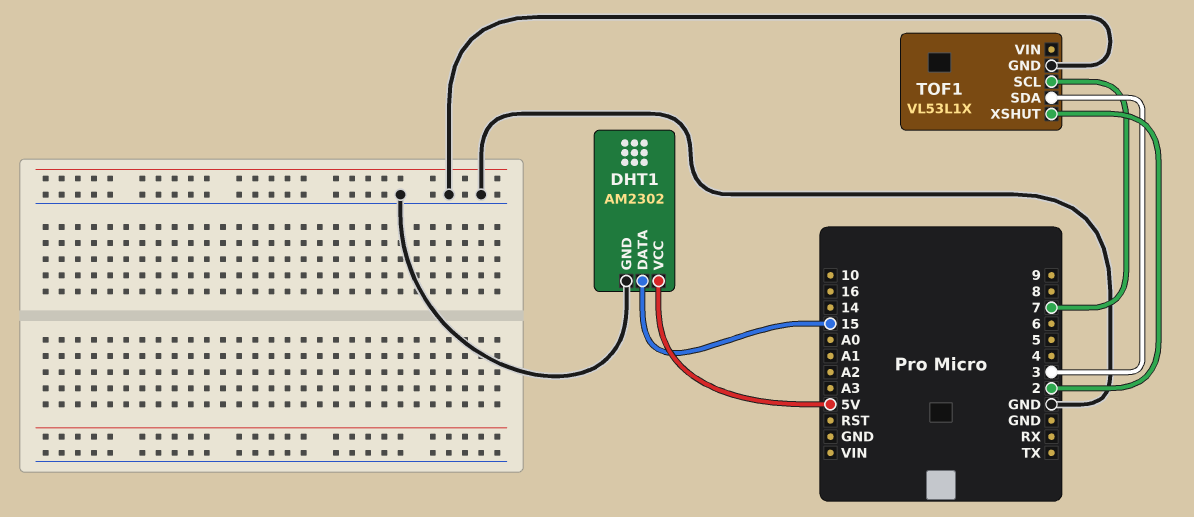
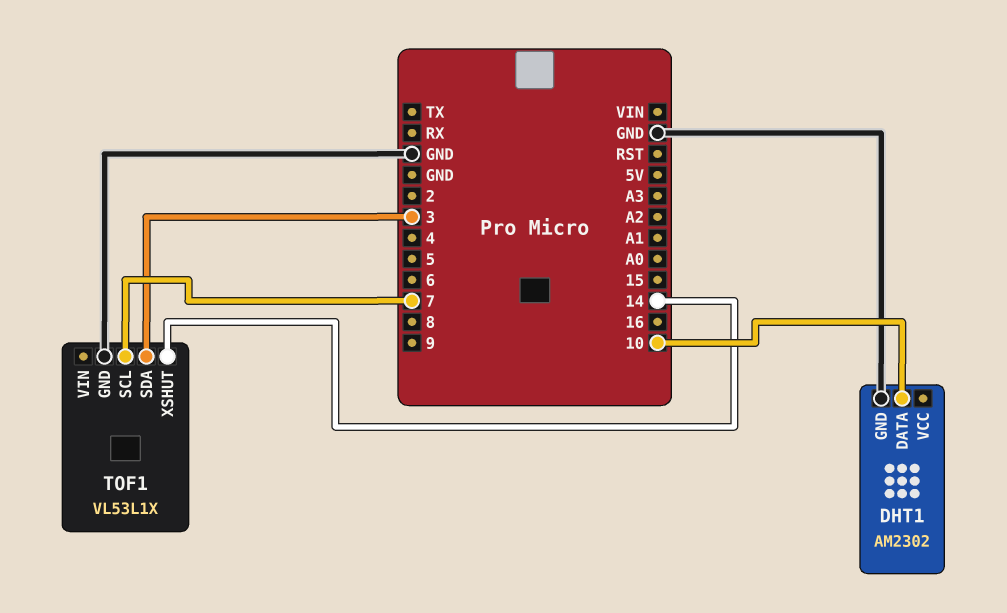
DHT1 pin DATA: 15 -> 10
DHT1 pin VCC: 5V -> none
TOF1 pin XSHUT: 2 -> 14

